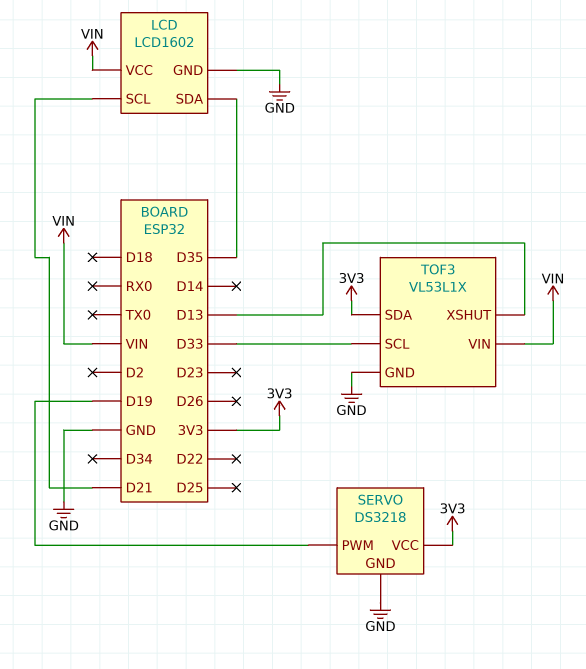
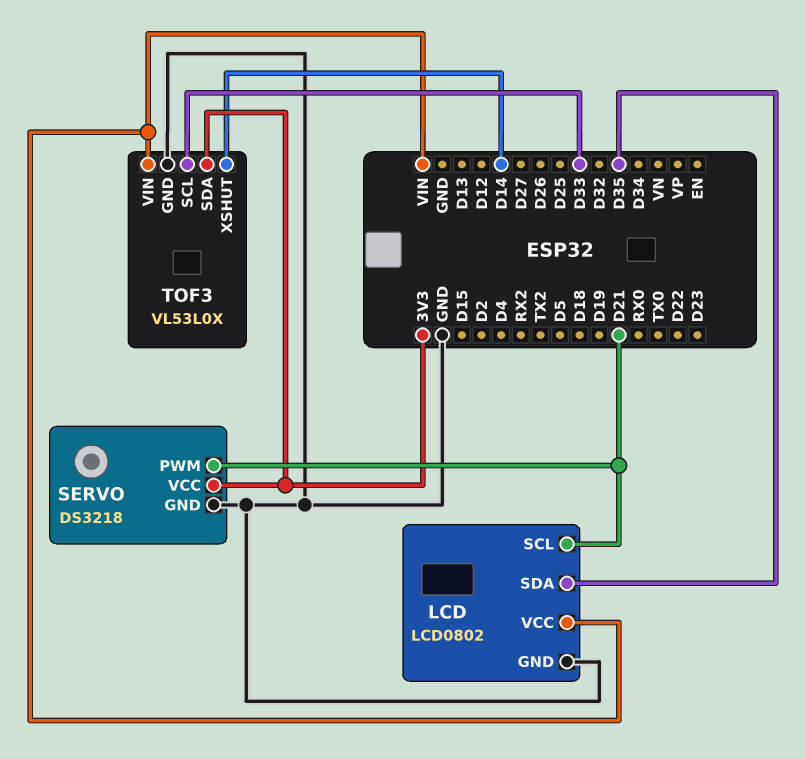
LCD: LCD1602 -> LCD0802
SERVO pin PWM: D19 -> D21
TOF3: VL53L1X -> VL53L0X
TOF3 pin XSHUT: D13 -> D14

